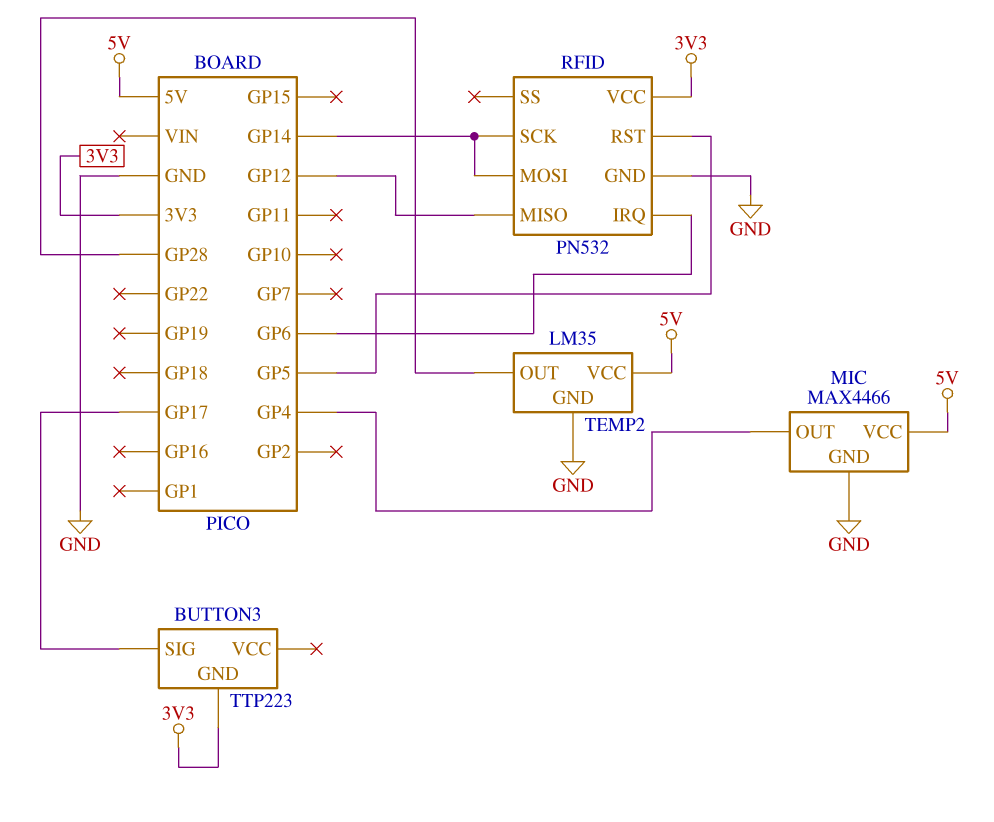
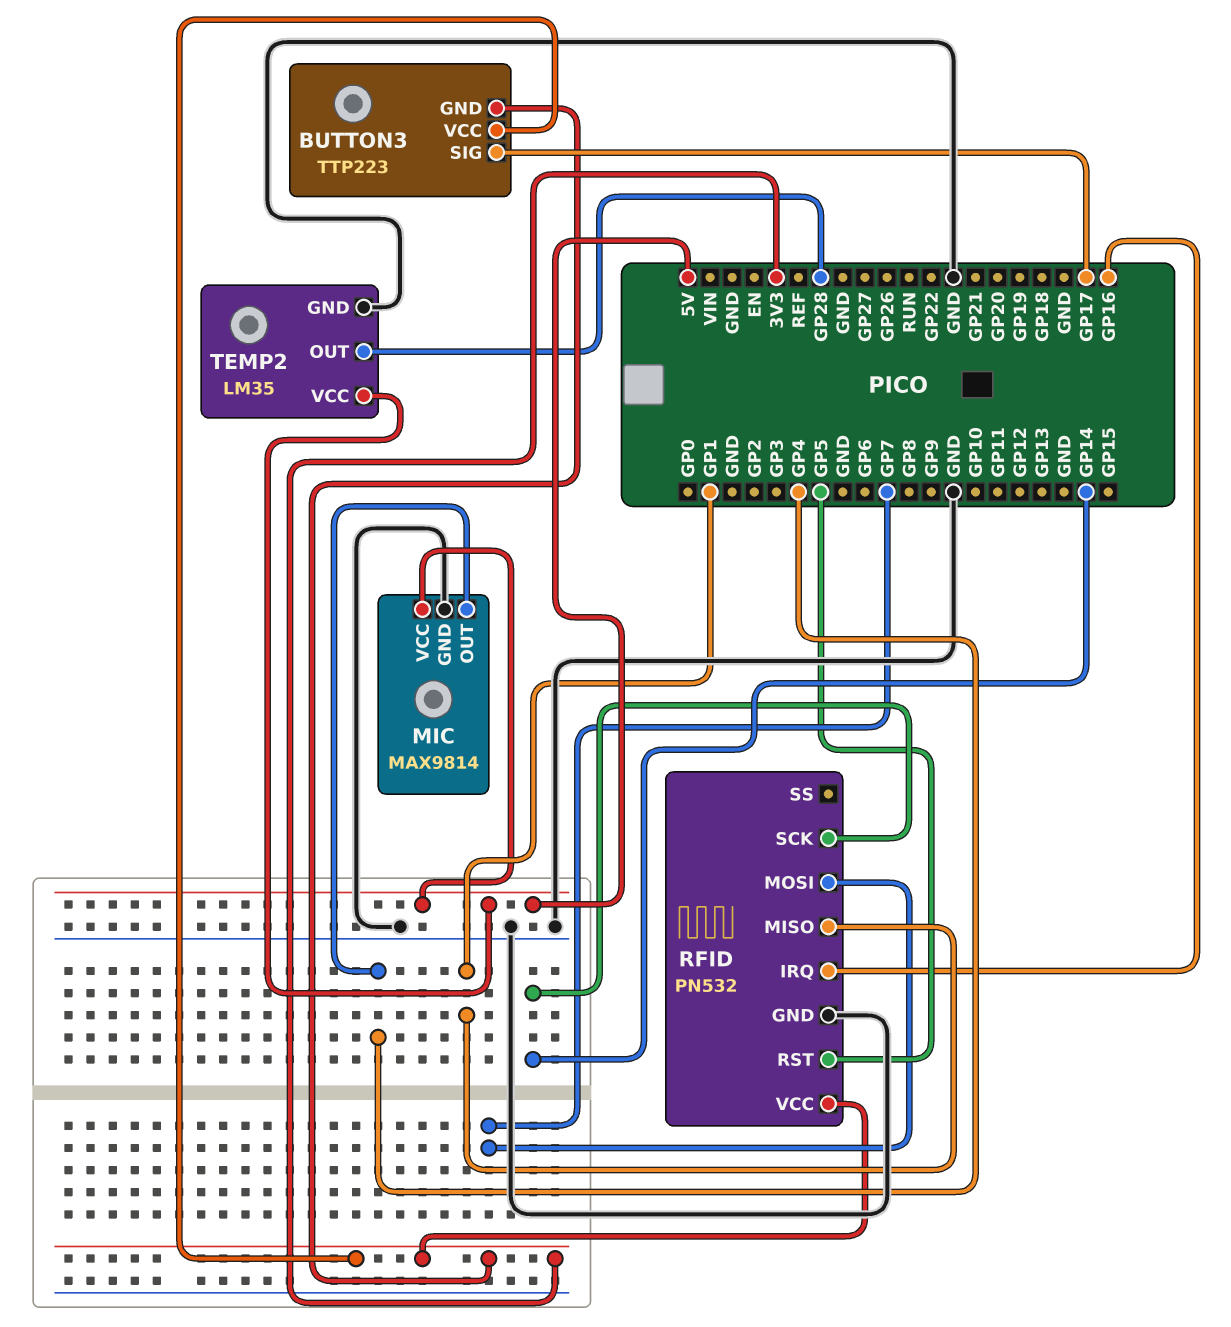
BUTTON3 pin VCC: none -> 3V3
MIC: MAX4466 -> MAX9814
RFID pin IRQ: GP6 -> GP16
RFID pin MISO: GP12 -> GP1
RFID pin MOSI: GP14 -> GP7

